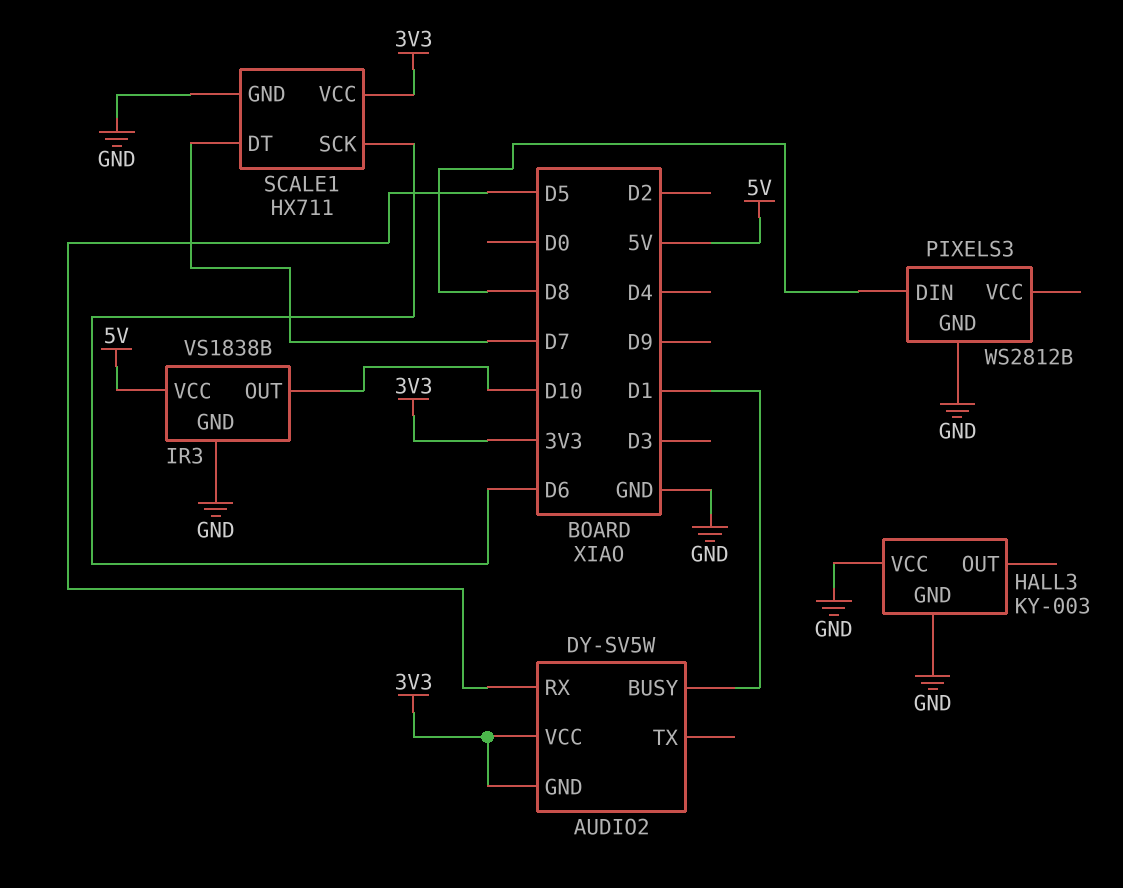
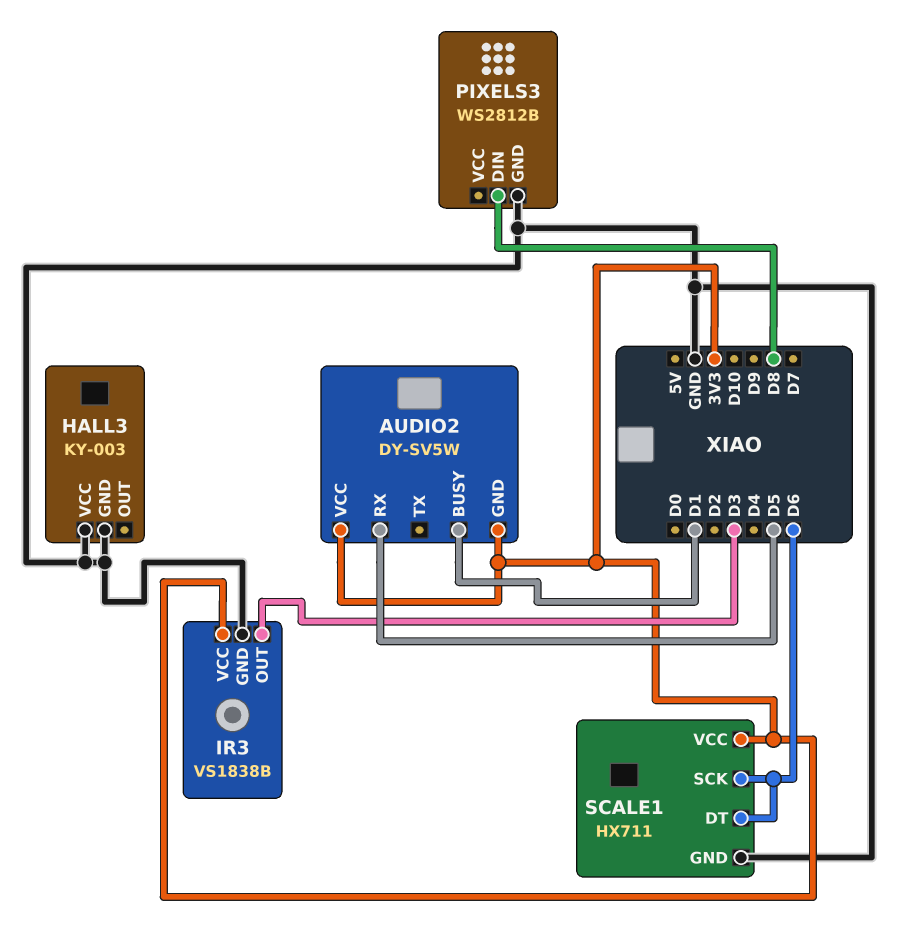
IR3 pin OUT: D10 -> D3
IR3 pin VCC: 5V -> 3V3
SCALE1 pin DT: D7 -> D6

